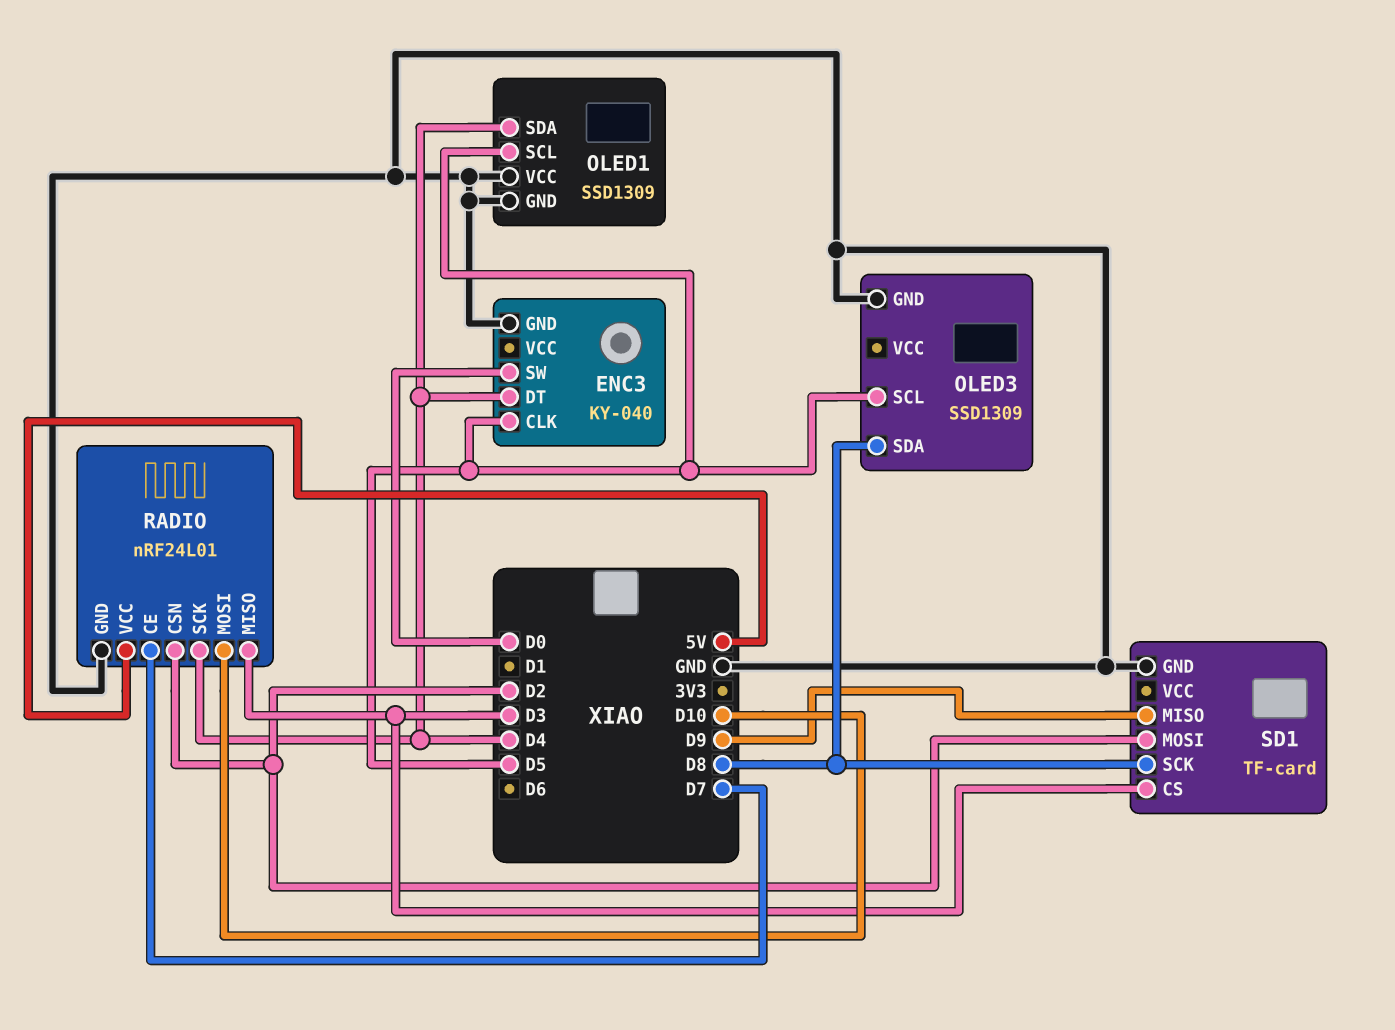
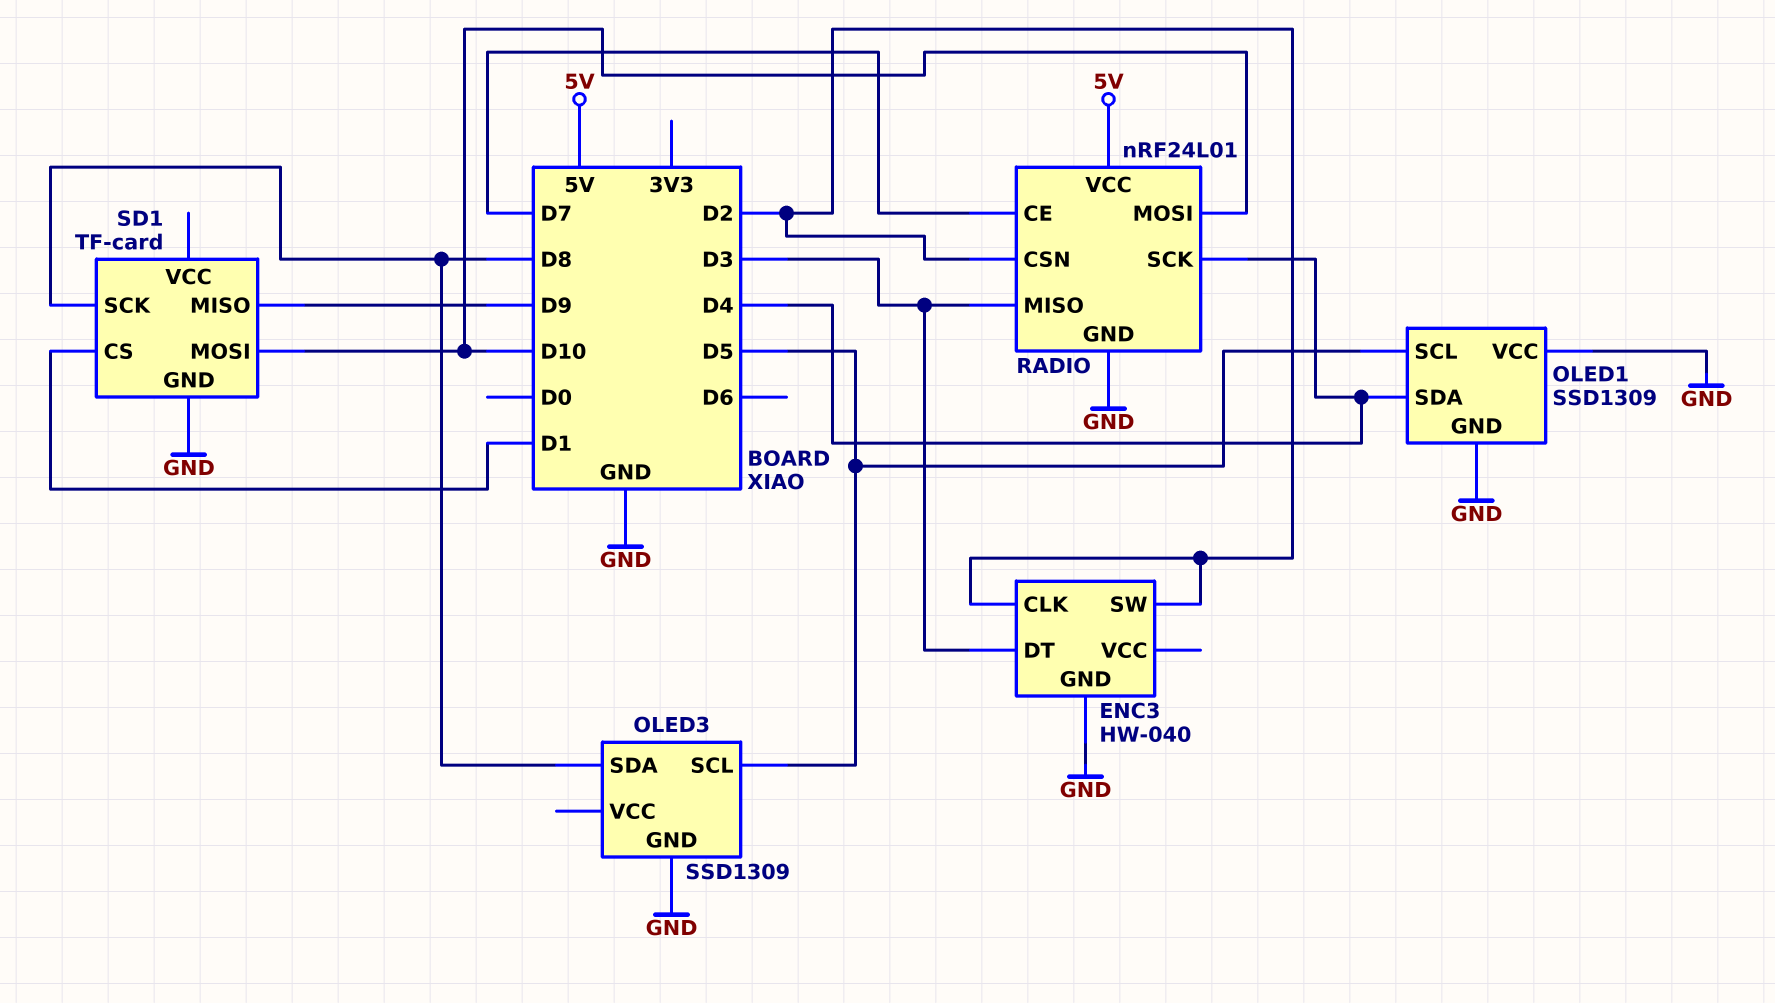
ENC3: KY-040 -> HW-040
ENC3 pin CLK: D5 -> D2
ENC3 pin DT: D4 -> D3
ENC3 pin SW: D0 -> D2
SD1 pin CS: D3 -> D1
SD1 pin MOSI: D2 -> D10

